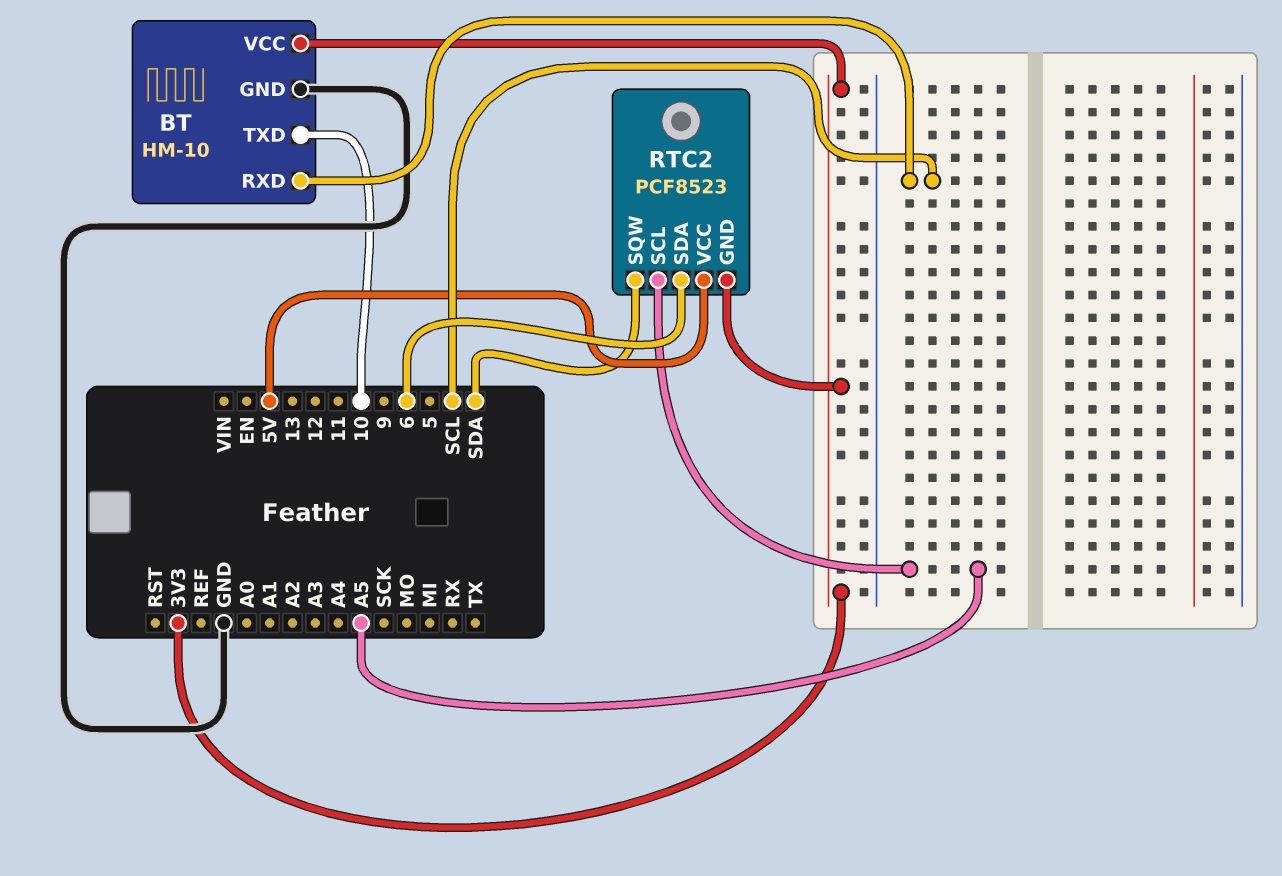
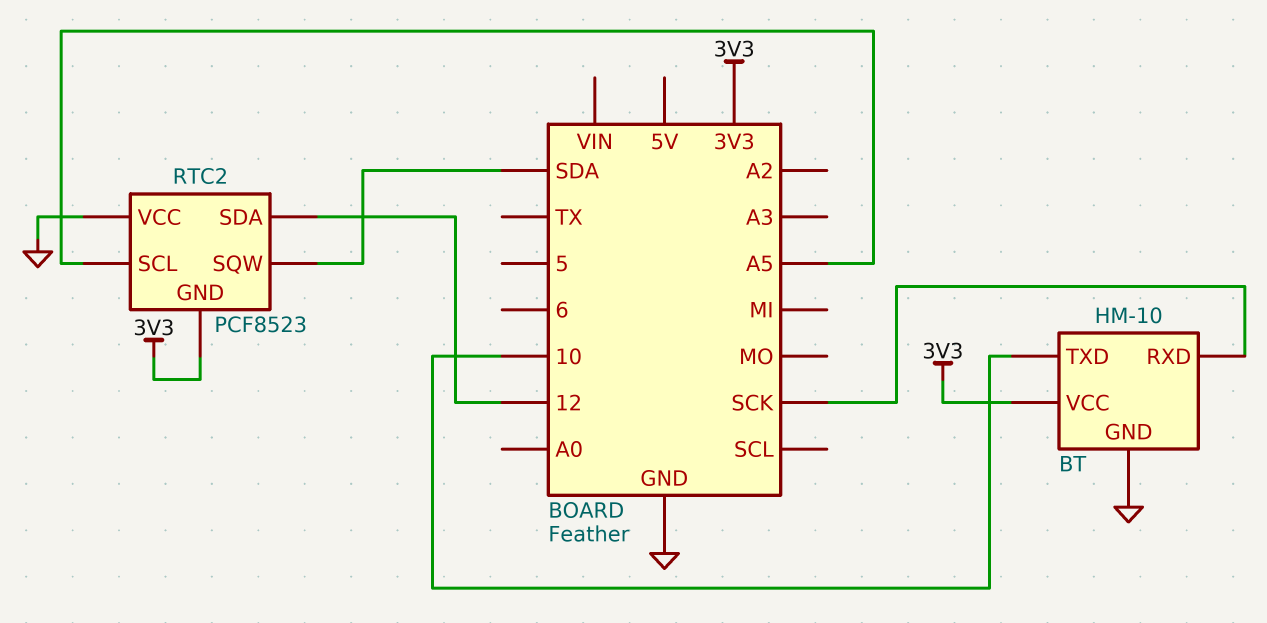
BT pin RXD: SCL -> SCK
RTC2 pin SDA: 6 -> 12
RTC2 pin VCC: 5V -> GND

